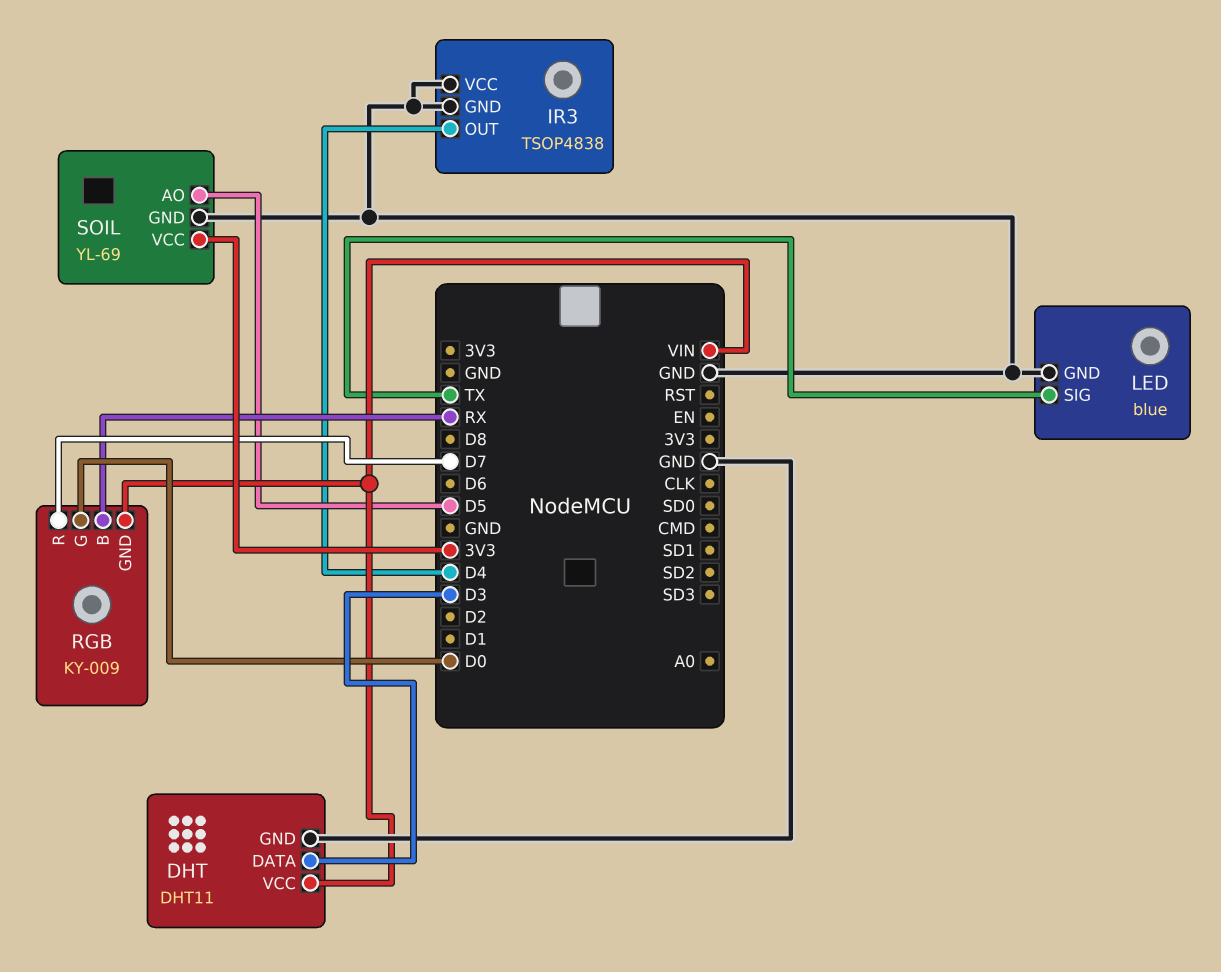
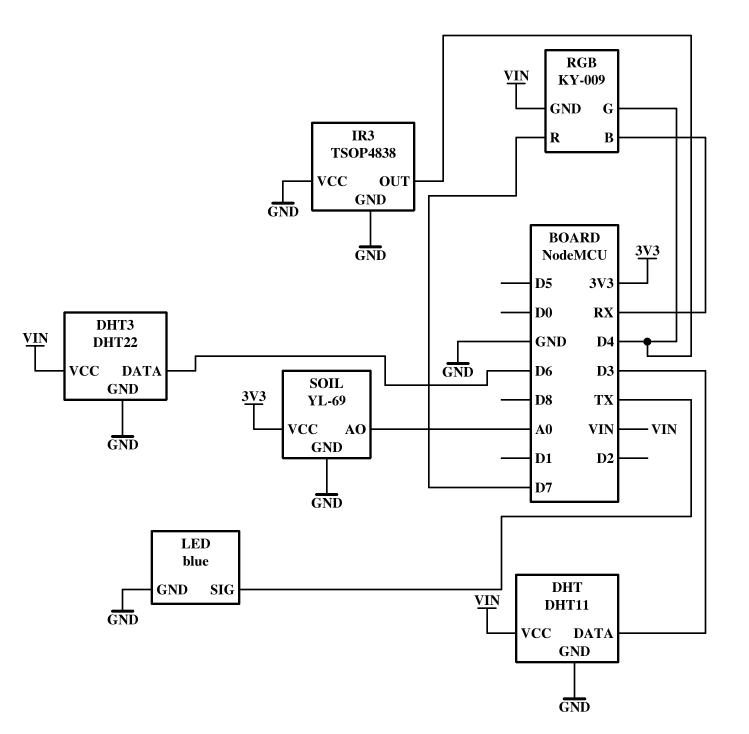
DHT3: none -> DHT22
DHT3 pin DATA: none -> D6
DHT3 pin GND: none -> GND
DHT3 pin VCC: none -> VIN
RGB pin G: D0 -> D4
SOIL pin AO: D5 -> A0

